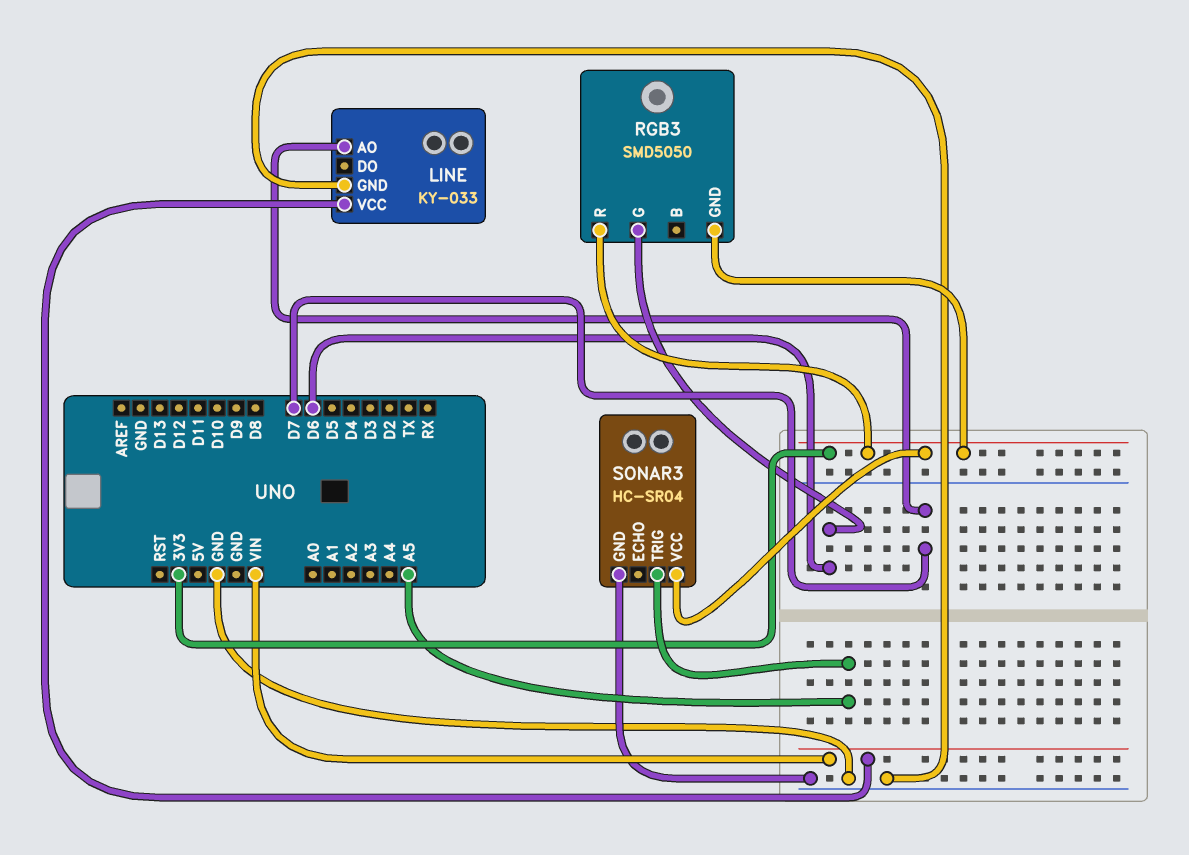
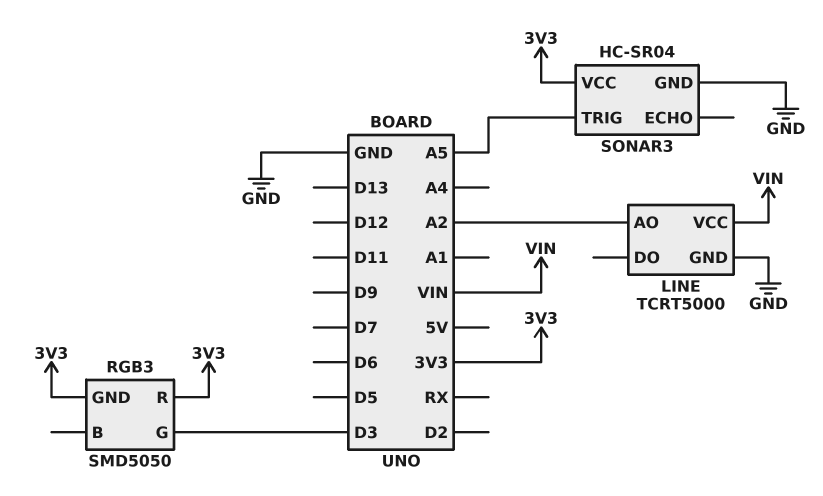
LINE: KY-033 -> TCRT5000
LINE pin AO: D7 -> A2
RGB3 pin G: D6 -> D3

